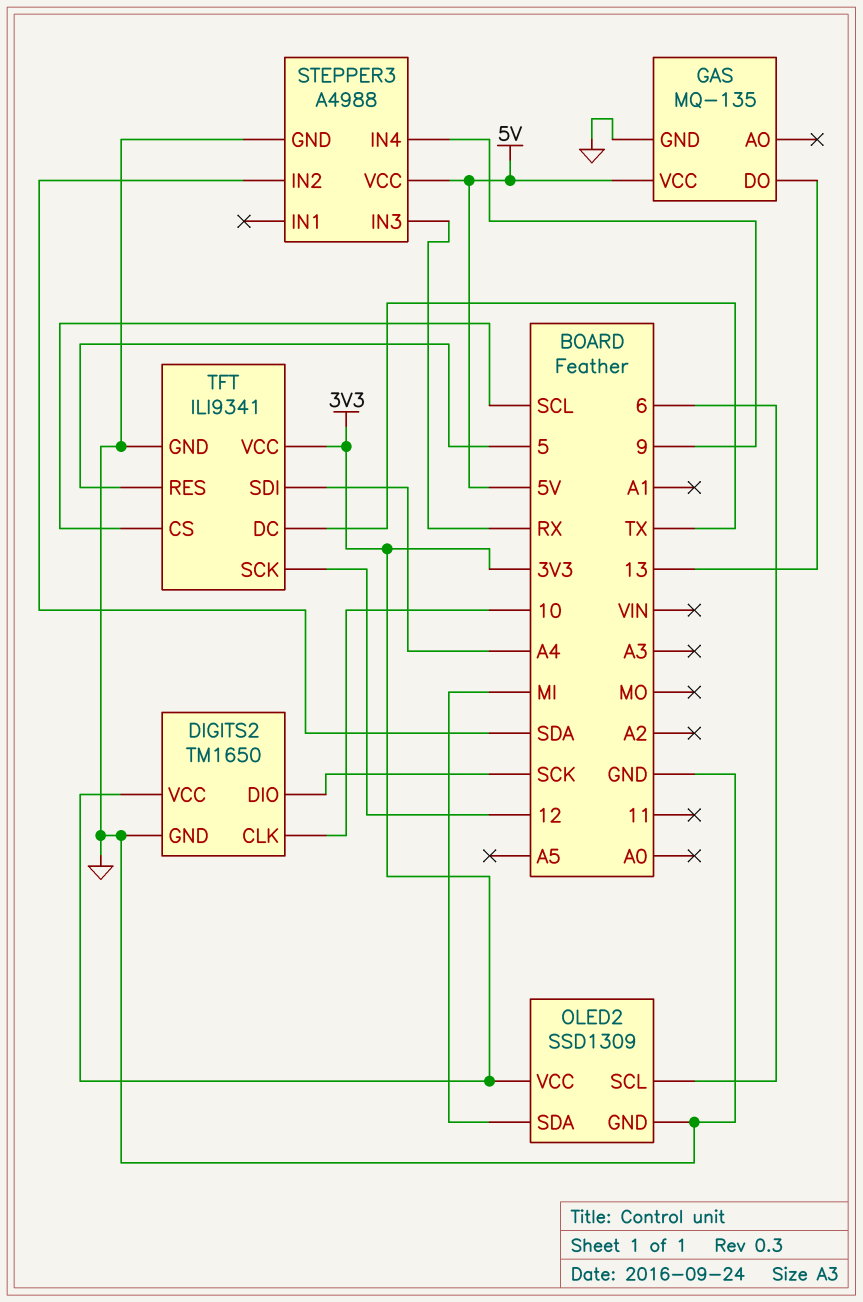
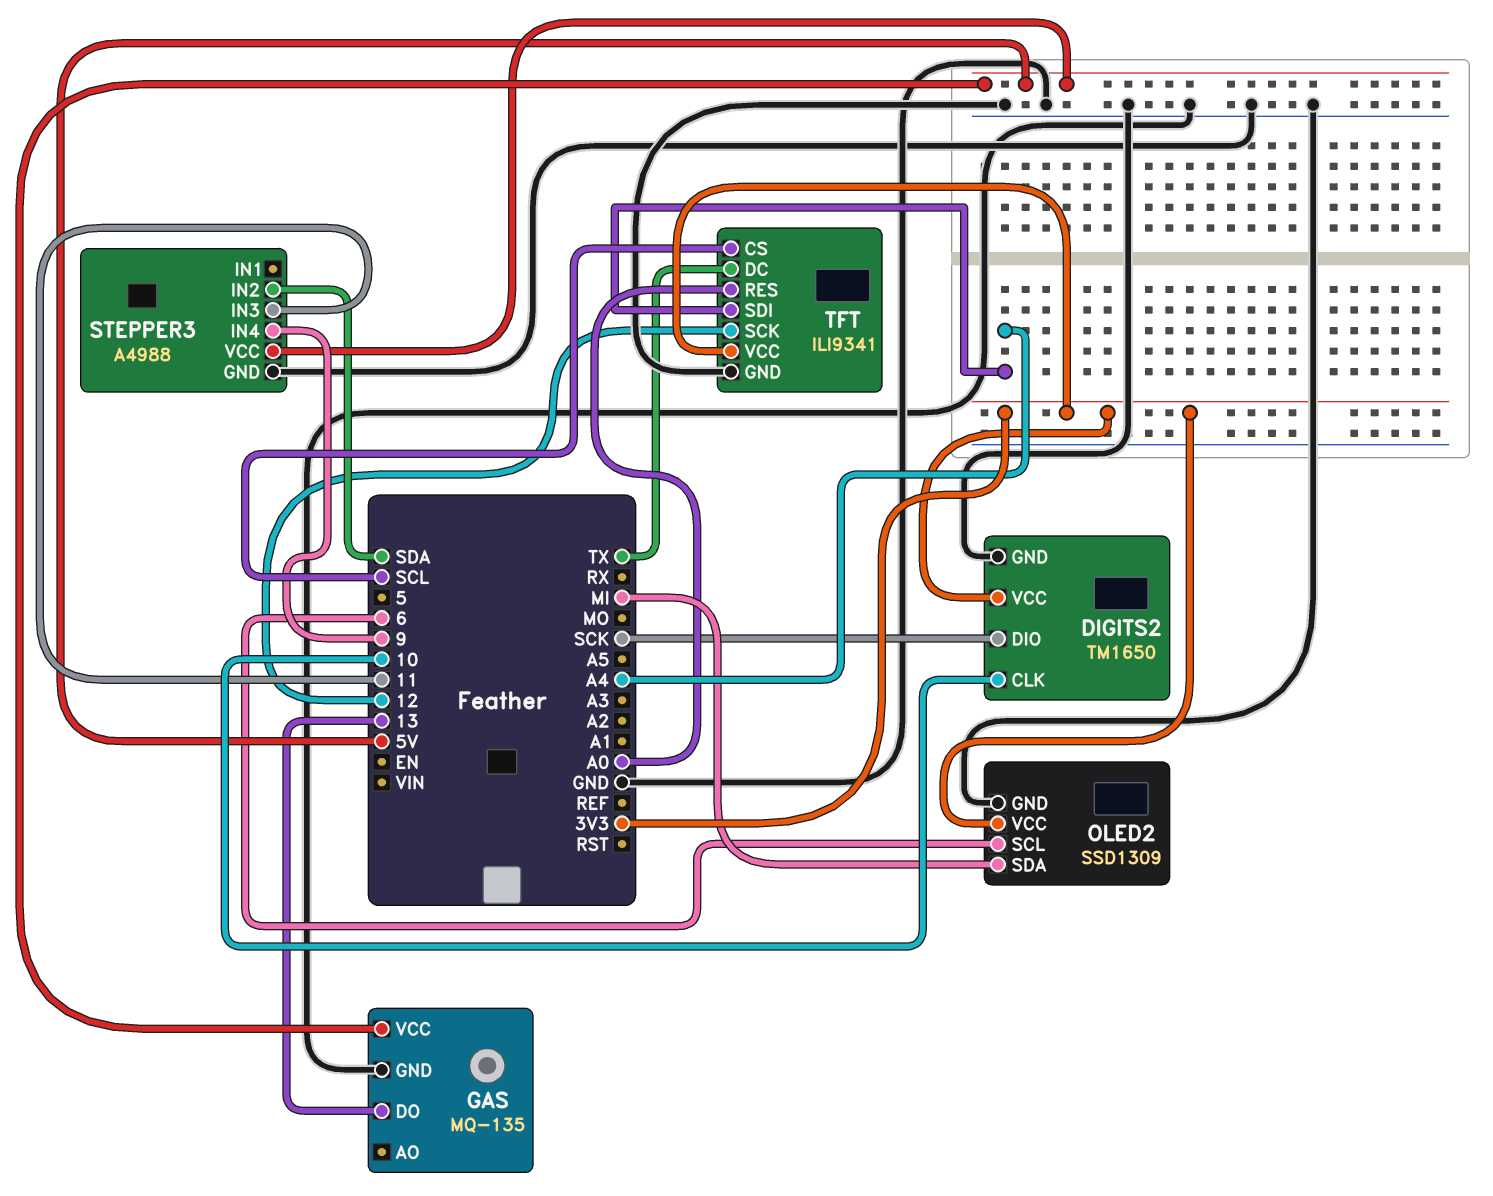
STEPPER3 pin IN3: RX -> 11
TFT pin RES: 5 -> A0

